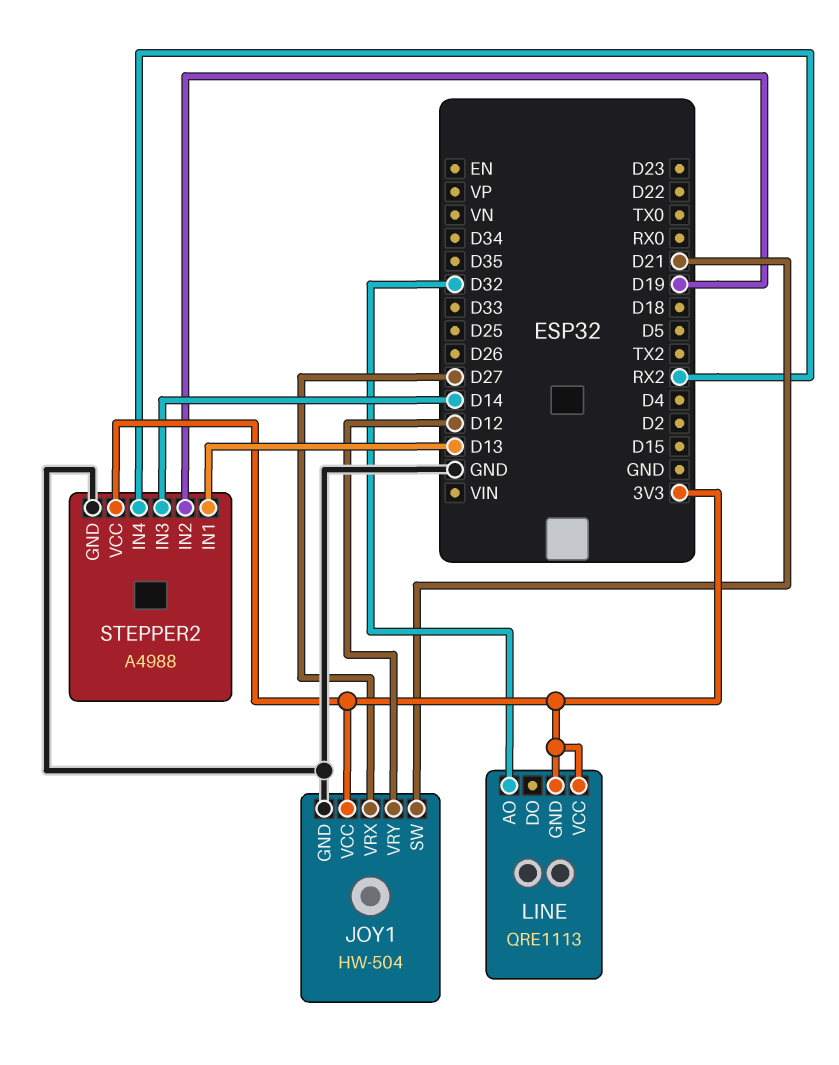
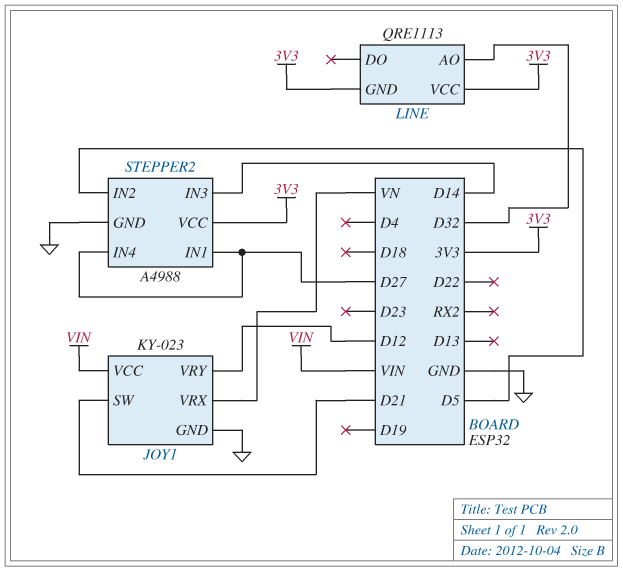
JOY1: HW-504 -> KY-023
JOY1 pin VCC: 3V3 -> VIN
JOY1 pin VRX: D27 -> VN
STEPPER2 pin IN1: D13 -> D27
STEPPER2 pin IN2: D19 -> D5
STEPPER2 pin IN4: RX2 -> D27

